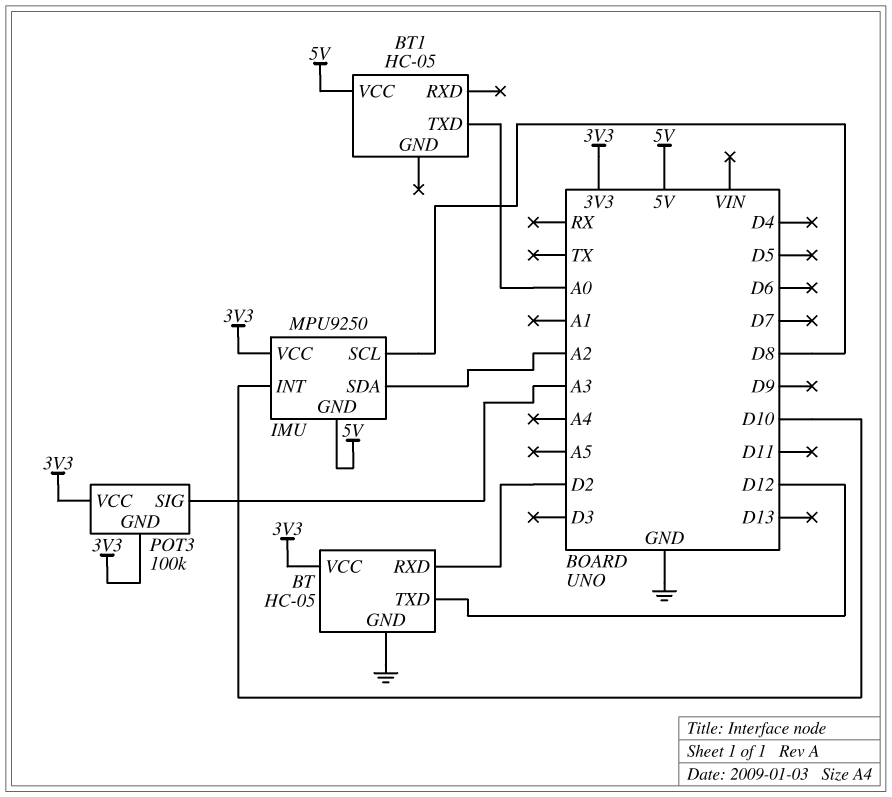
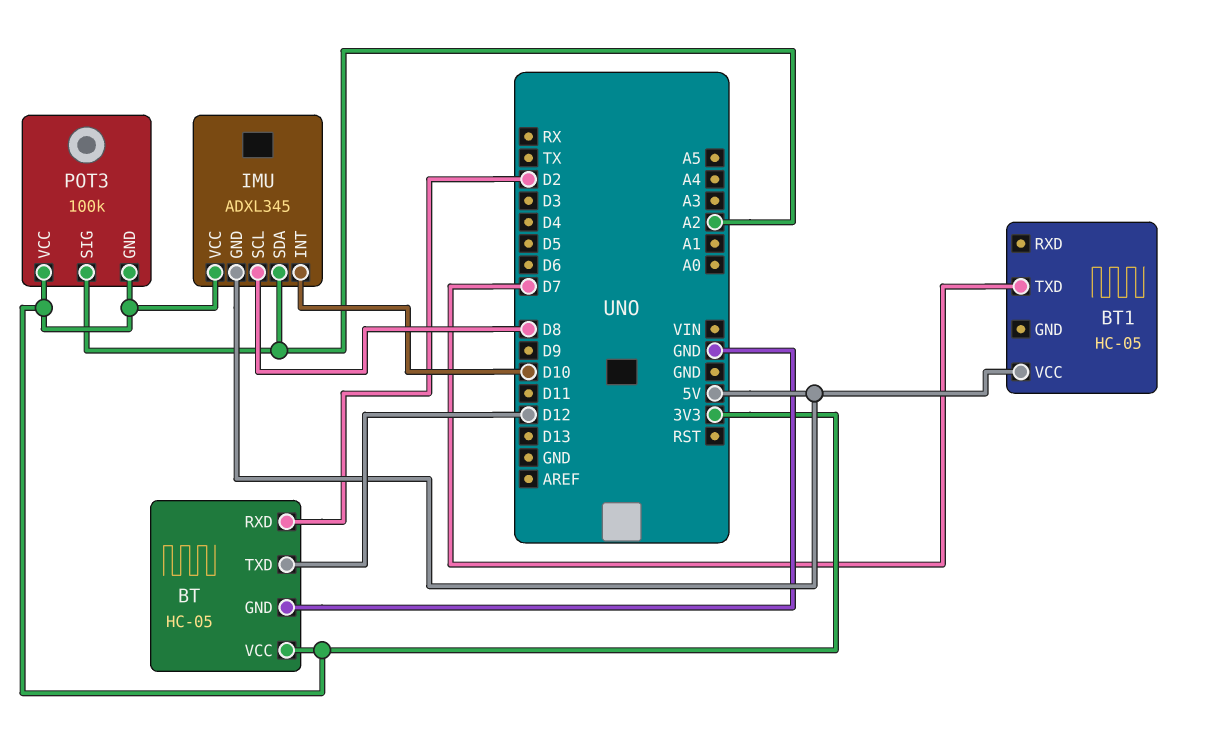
BT1 pin TXD: A0 -> D7
IMU: MPU9250 -> ADXL345
POT3 pin SIG: A3 -> A2

